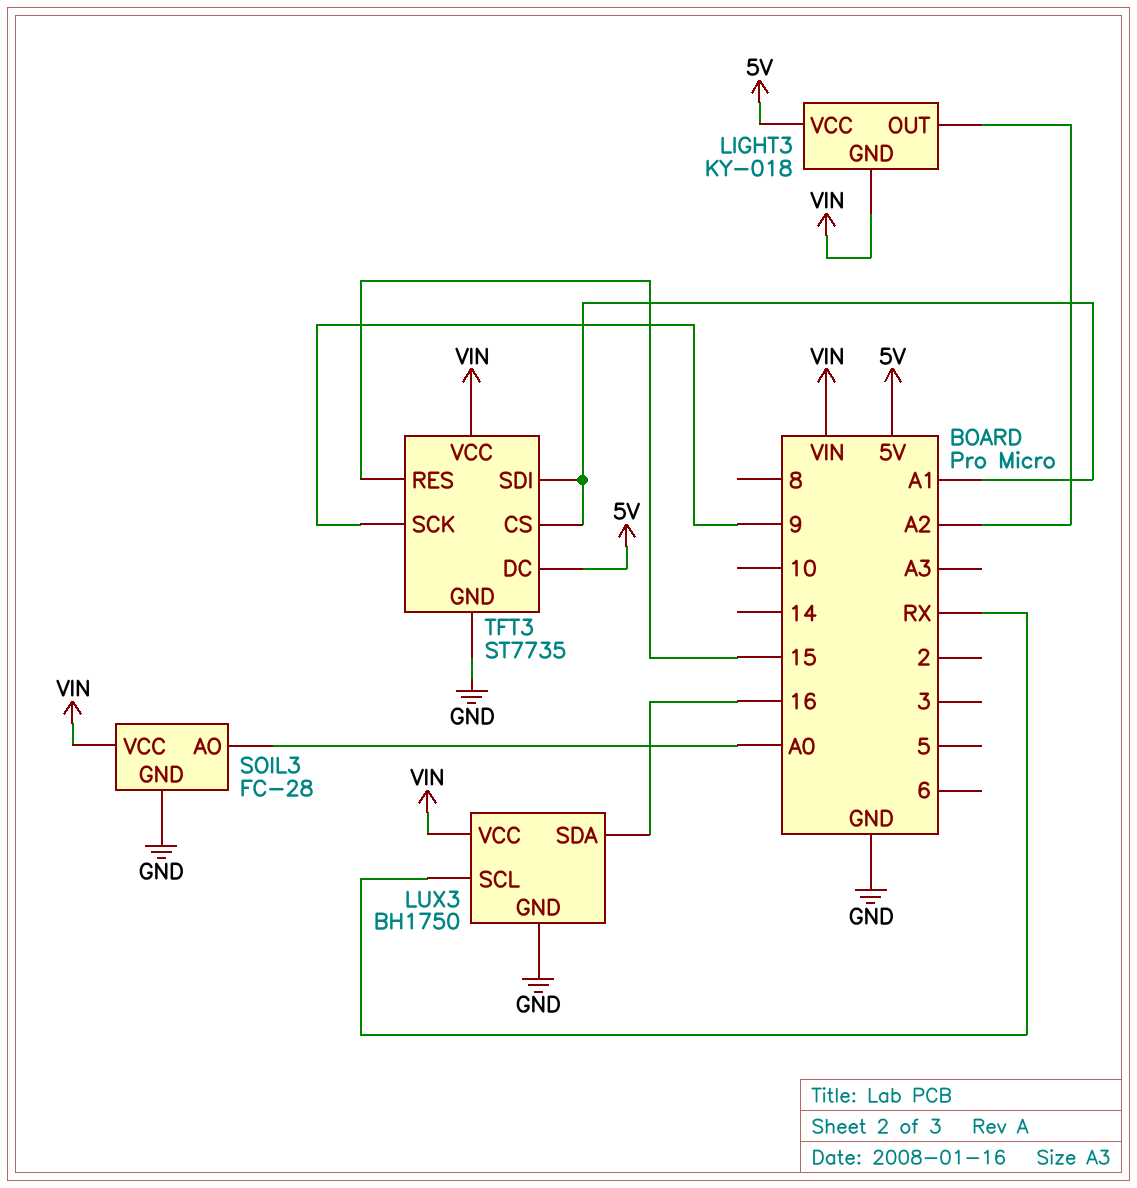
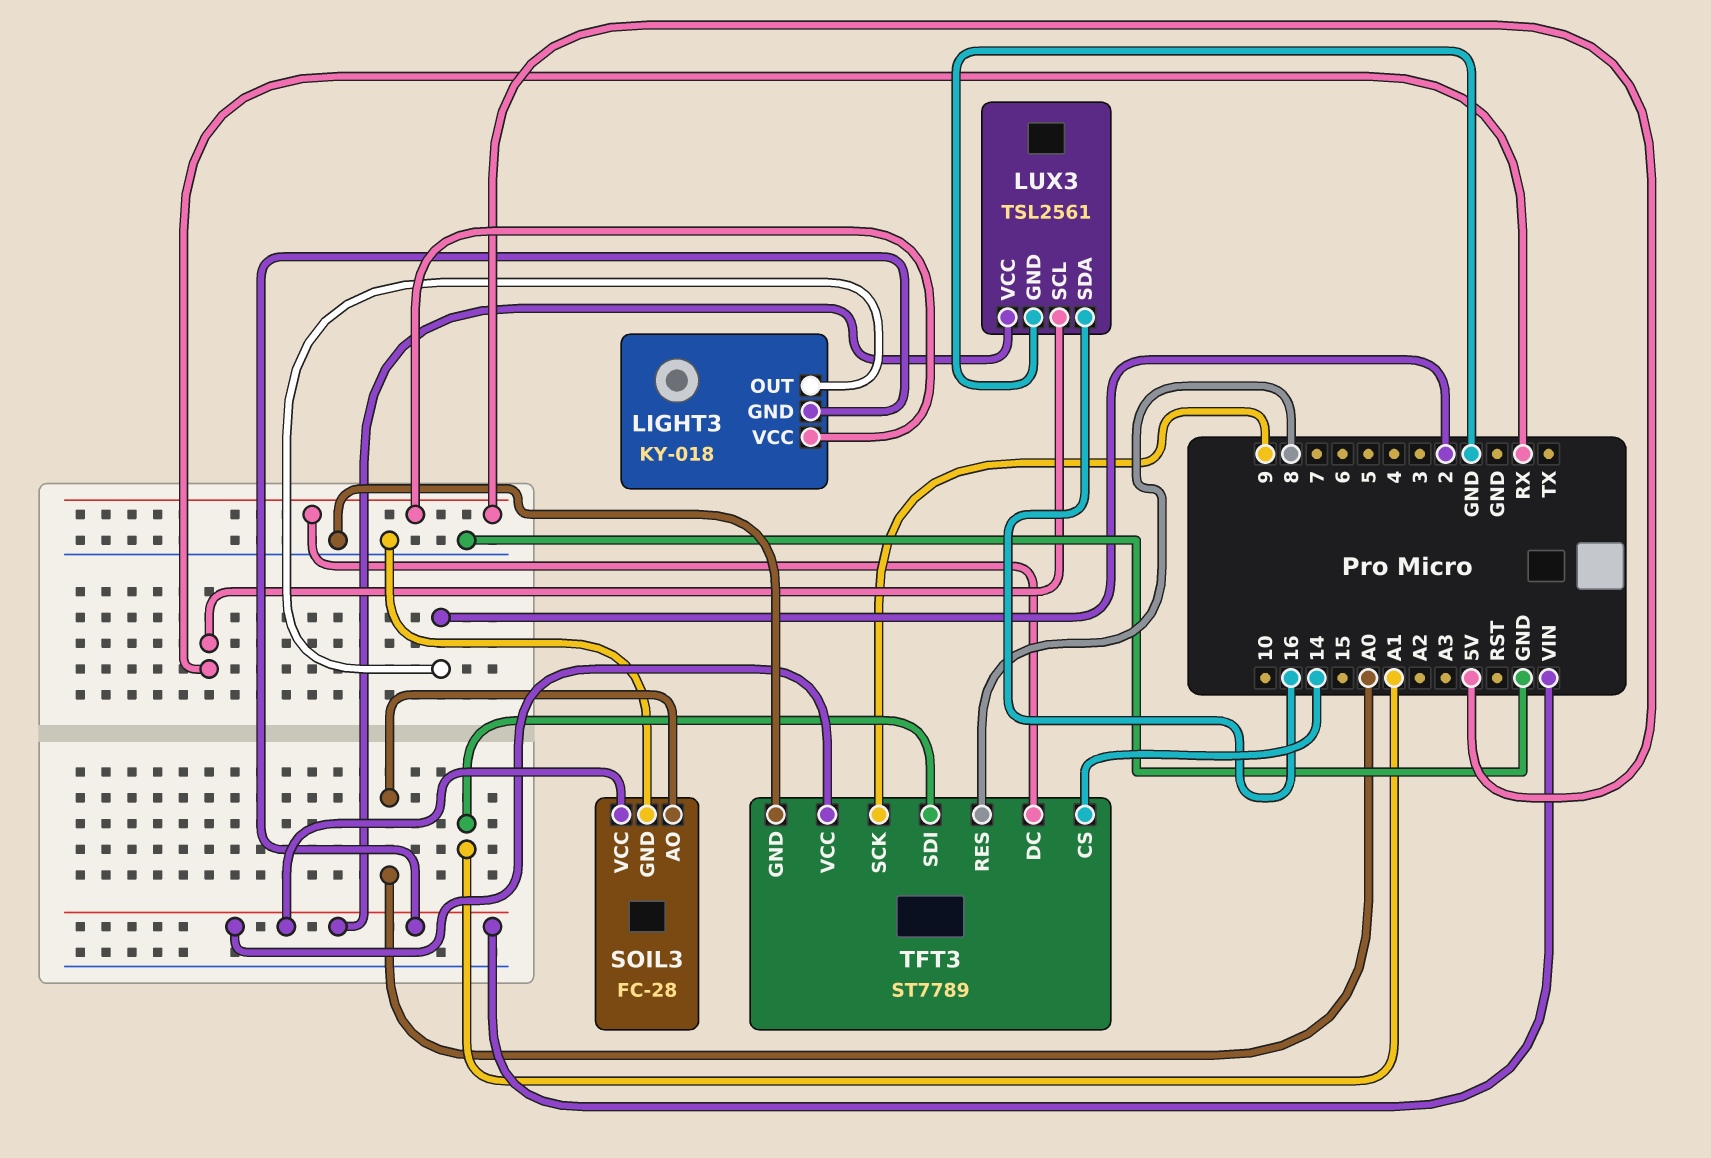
LIGHT3 pin OUT: A2 -> 2
LUX3: BH1750 -> TSL2561
TFT3: ST7735 -> ST7789
TFT3 pin CS: A1 -> 14
TFT3 pin RES: 15 -> 8

